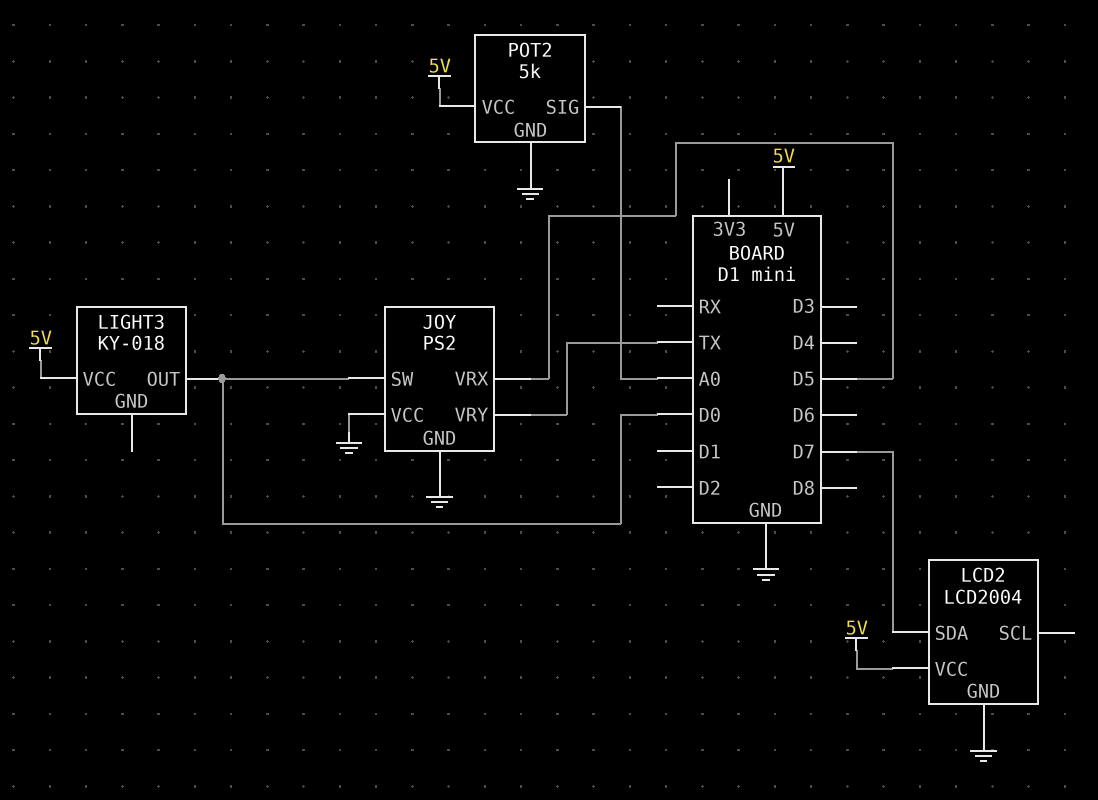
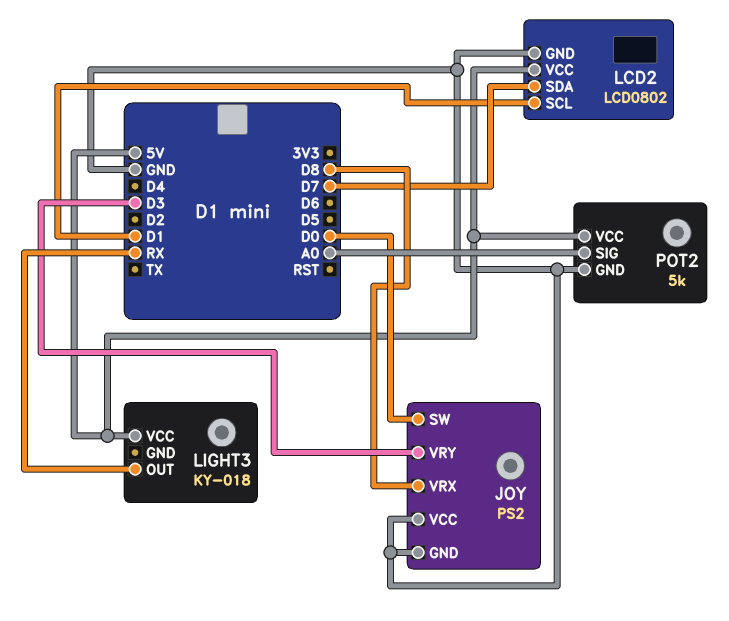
JOY pin VRX: D5 -> D8
JOY pin VRY: TX -> D3
LCD2: LCD2004 -> LCD0802
LCD2 pin SCL: none -> D1
LIGHT3 pin OUT: D0 -> RX

